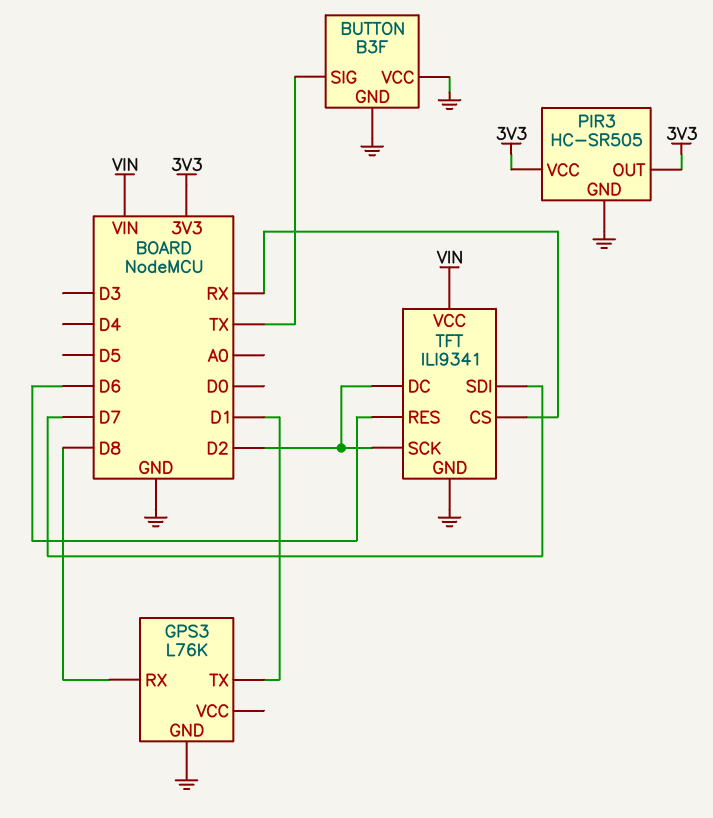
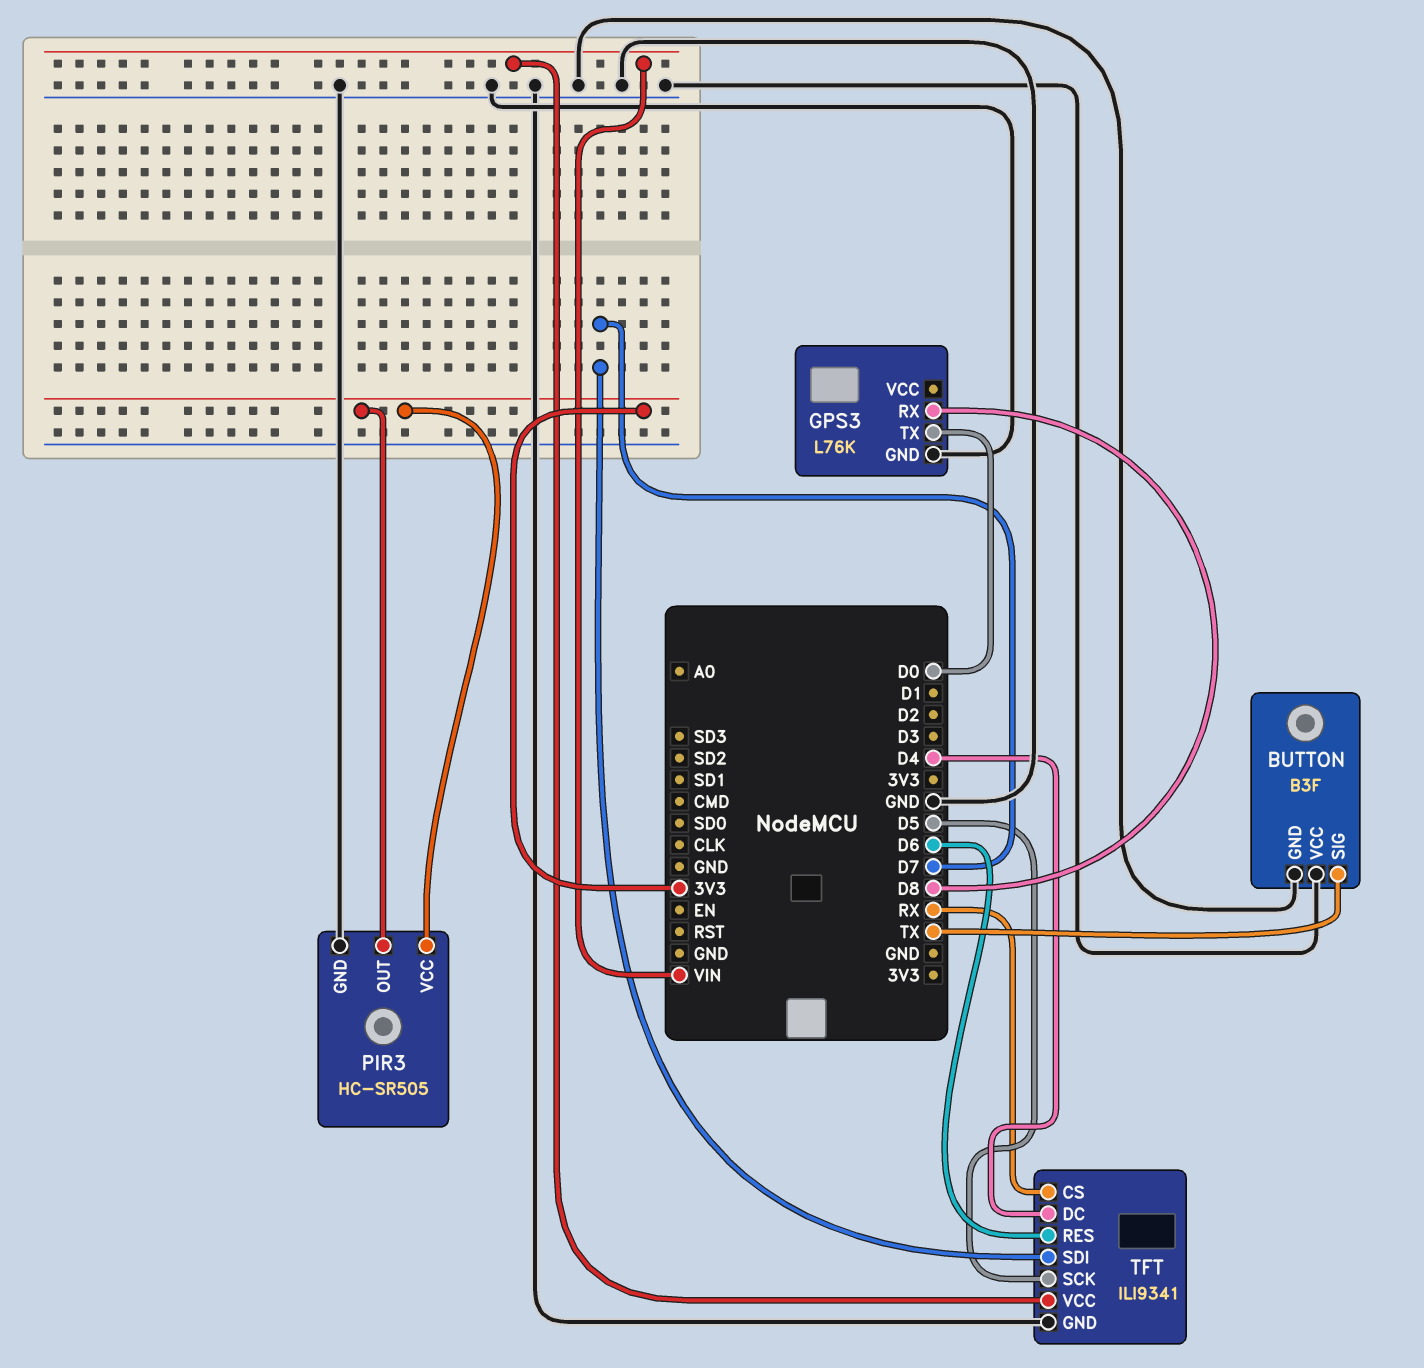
GPS3 pin TX: D1 -> D0
TFT pin DC: D2 -> D4
TFT pin SCK: D2 -> D5

